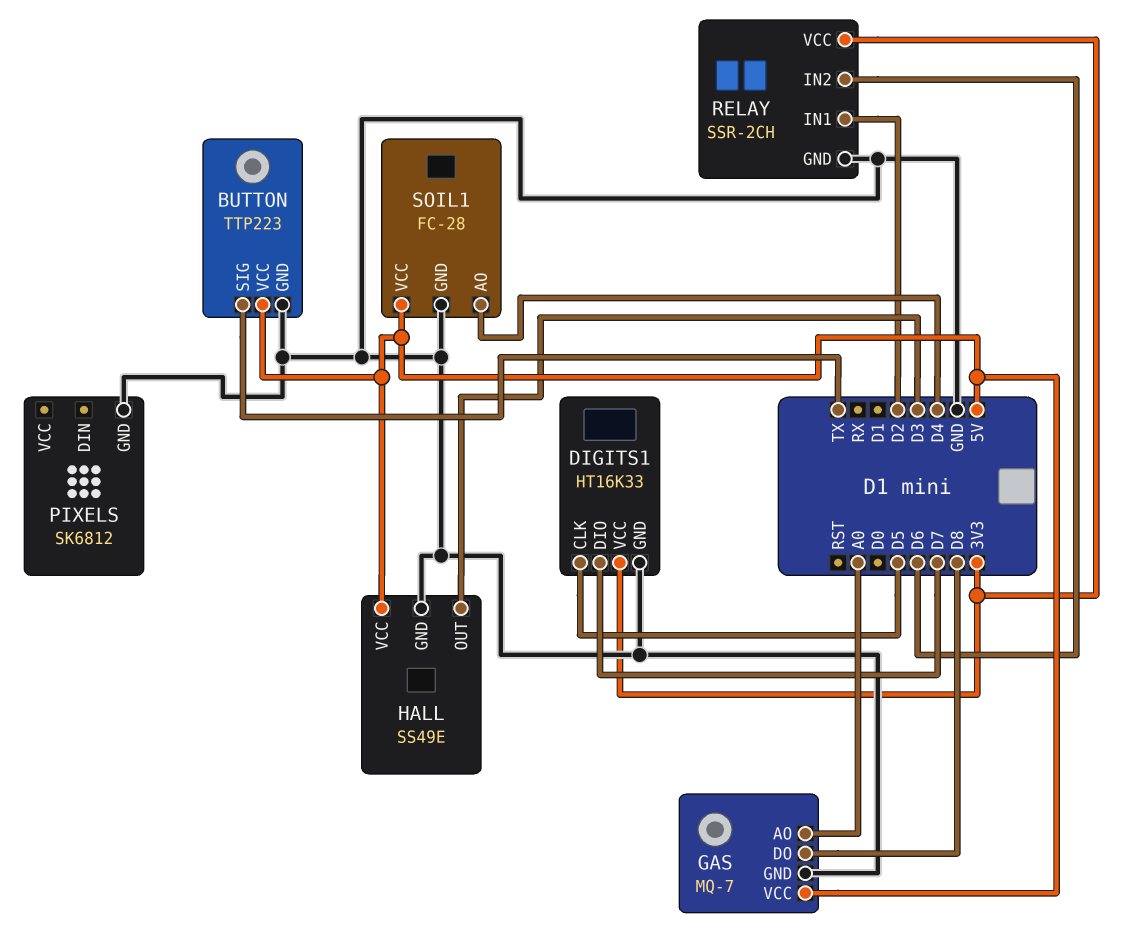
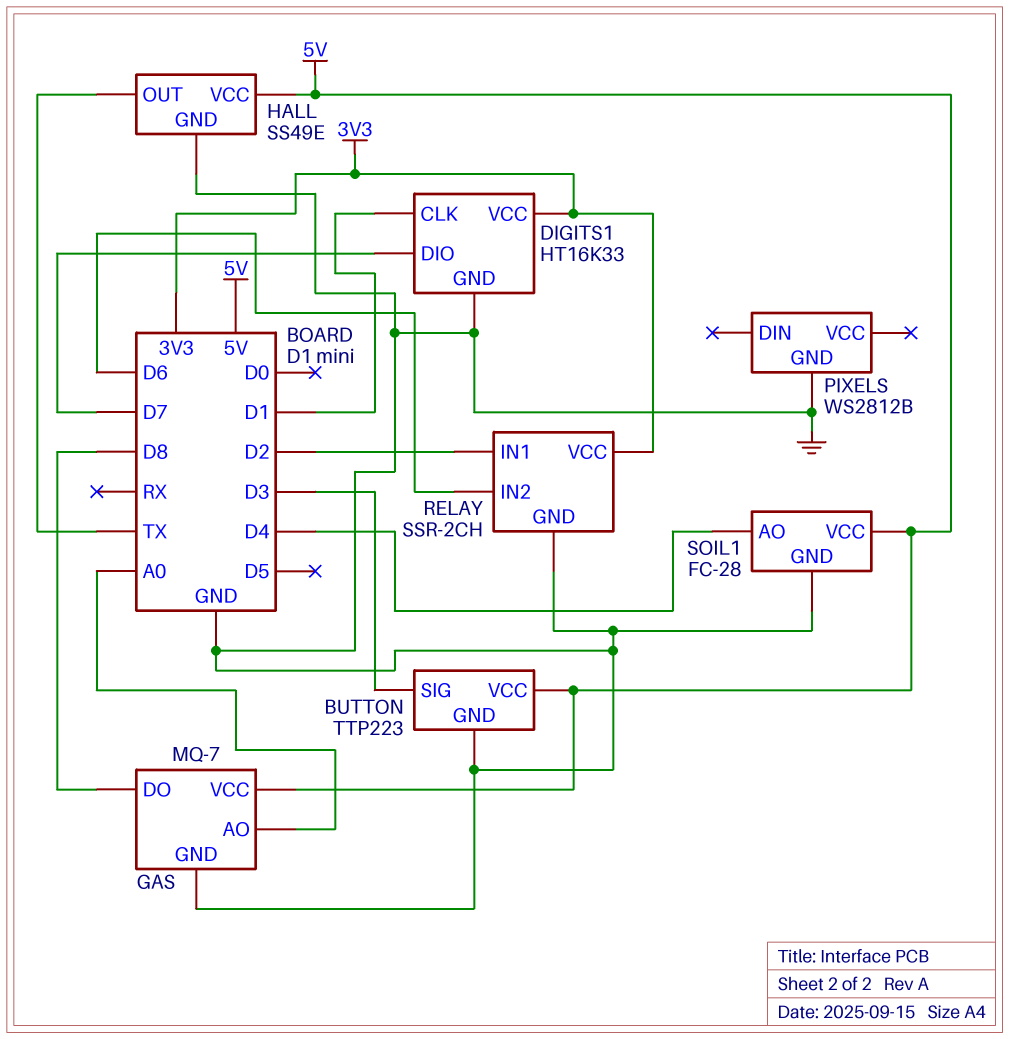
BUTTON pin SIG: TX -> D3
DIGITS1 pin CLK: D5 -> D1
HALL pin OUT: D3 -> TX
PIXELS: SK6812 -> WS2812B

